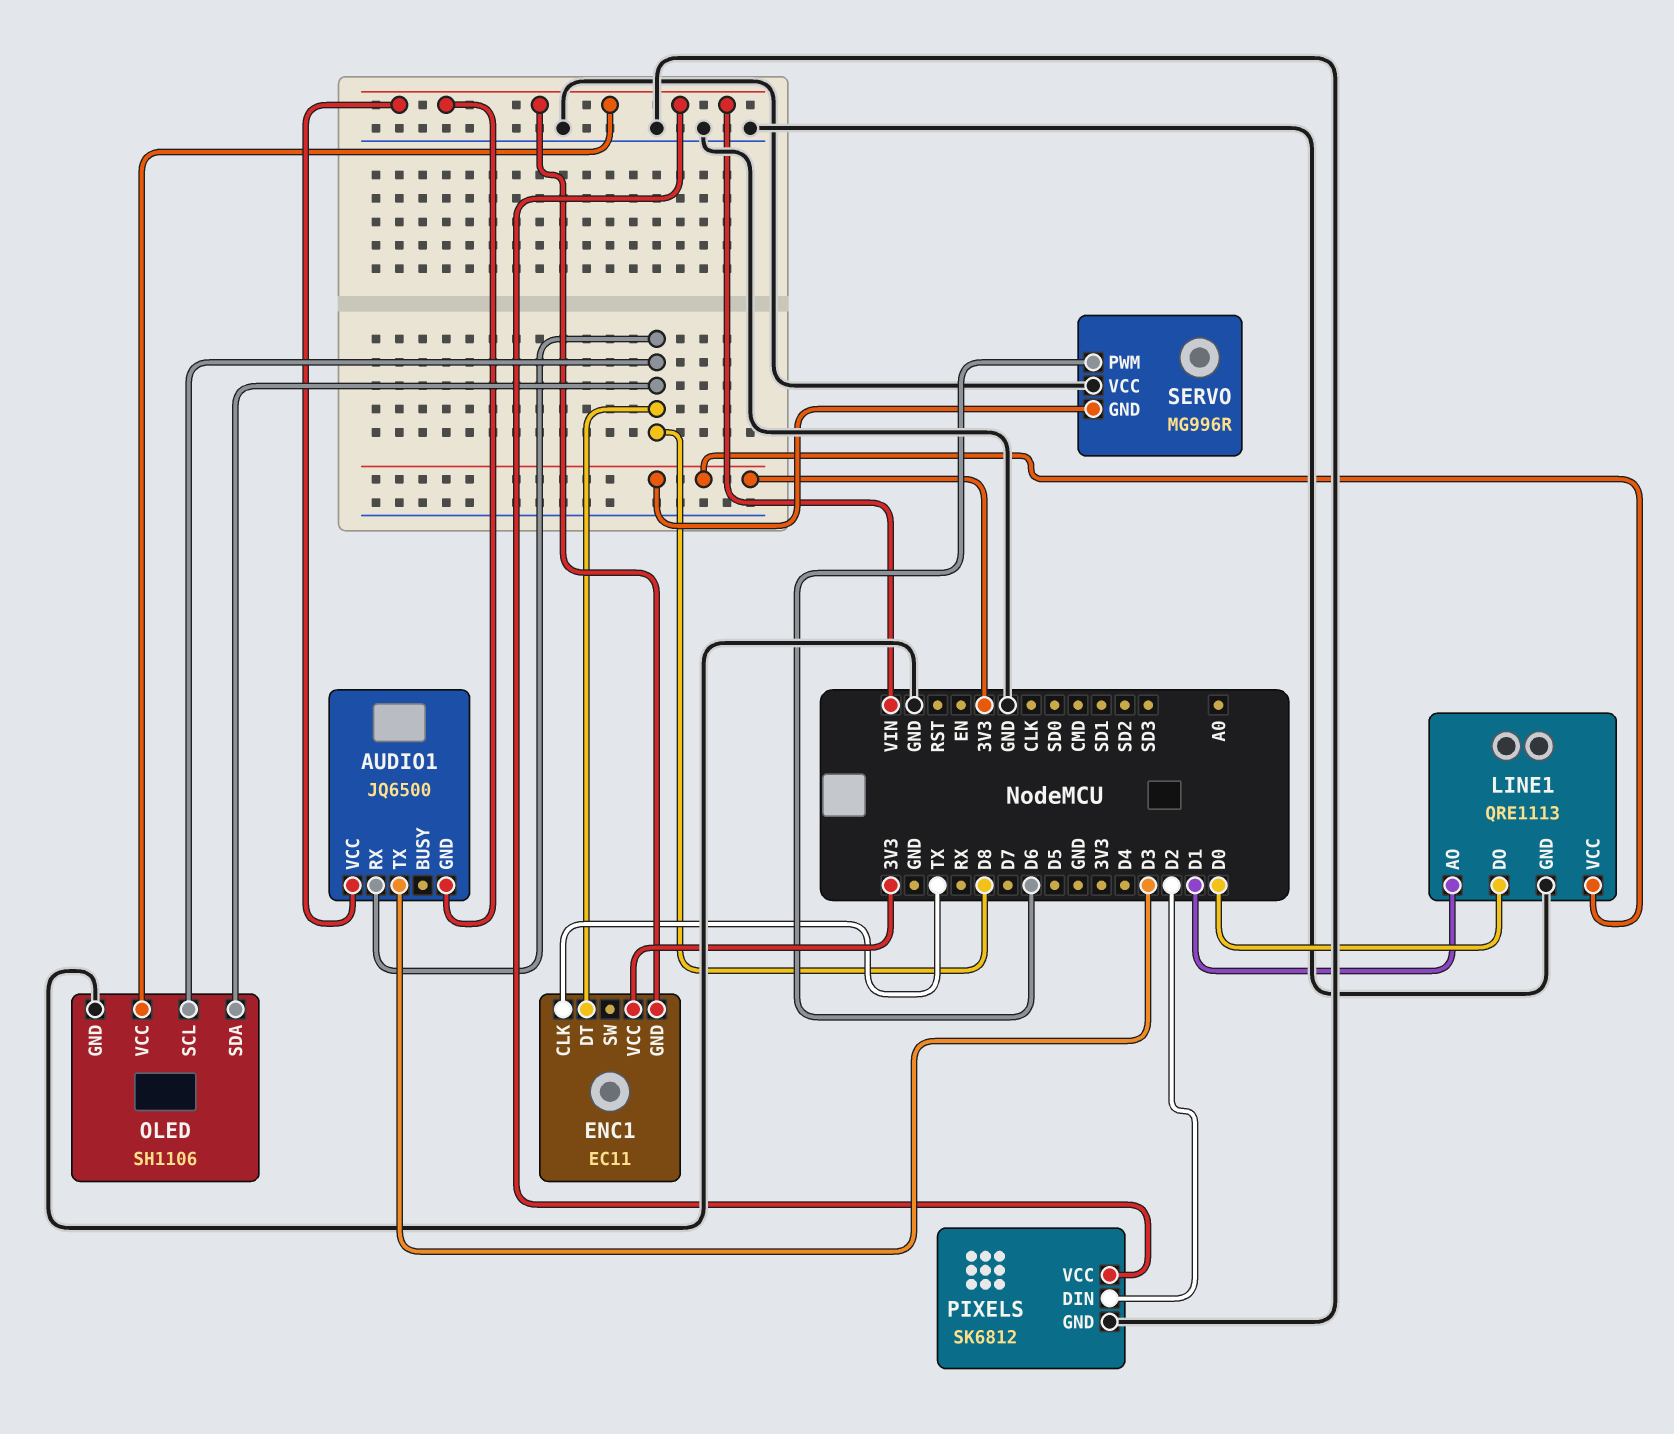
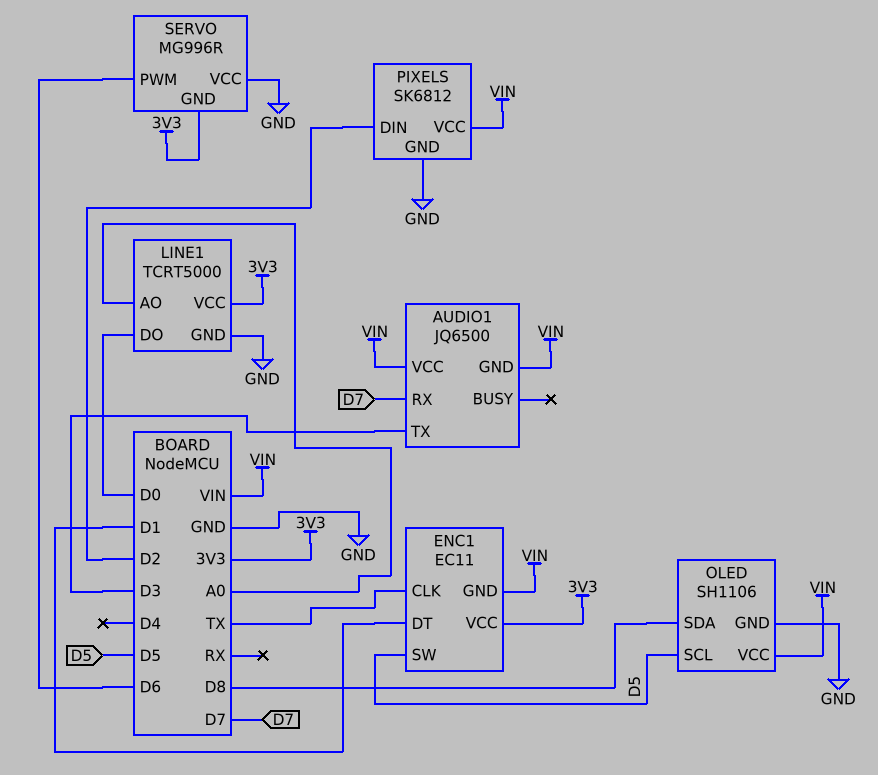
AUDIO1 pin RX: D8 -> D7
ENC1 pin DT: D8 -> D1
ENC1 pin SW: none -> D5
LINE1: QRE1113 -> TCRT5000
LINE1 pin AO: D1 -> A0
OLED pin SCL: D8 -> D5

